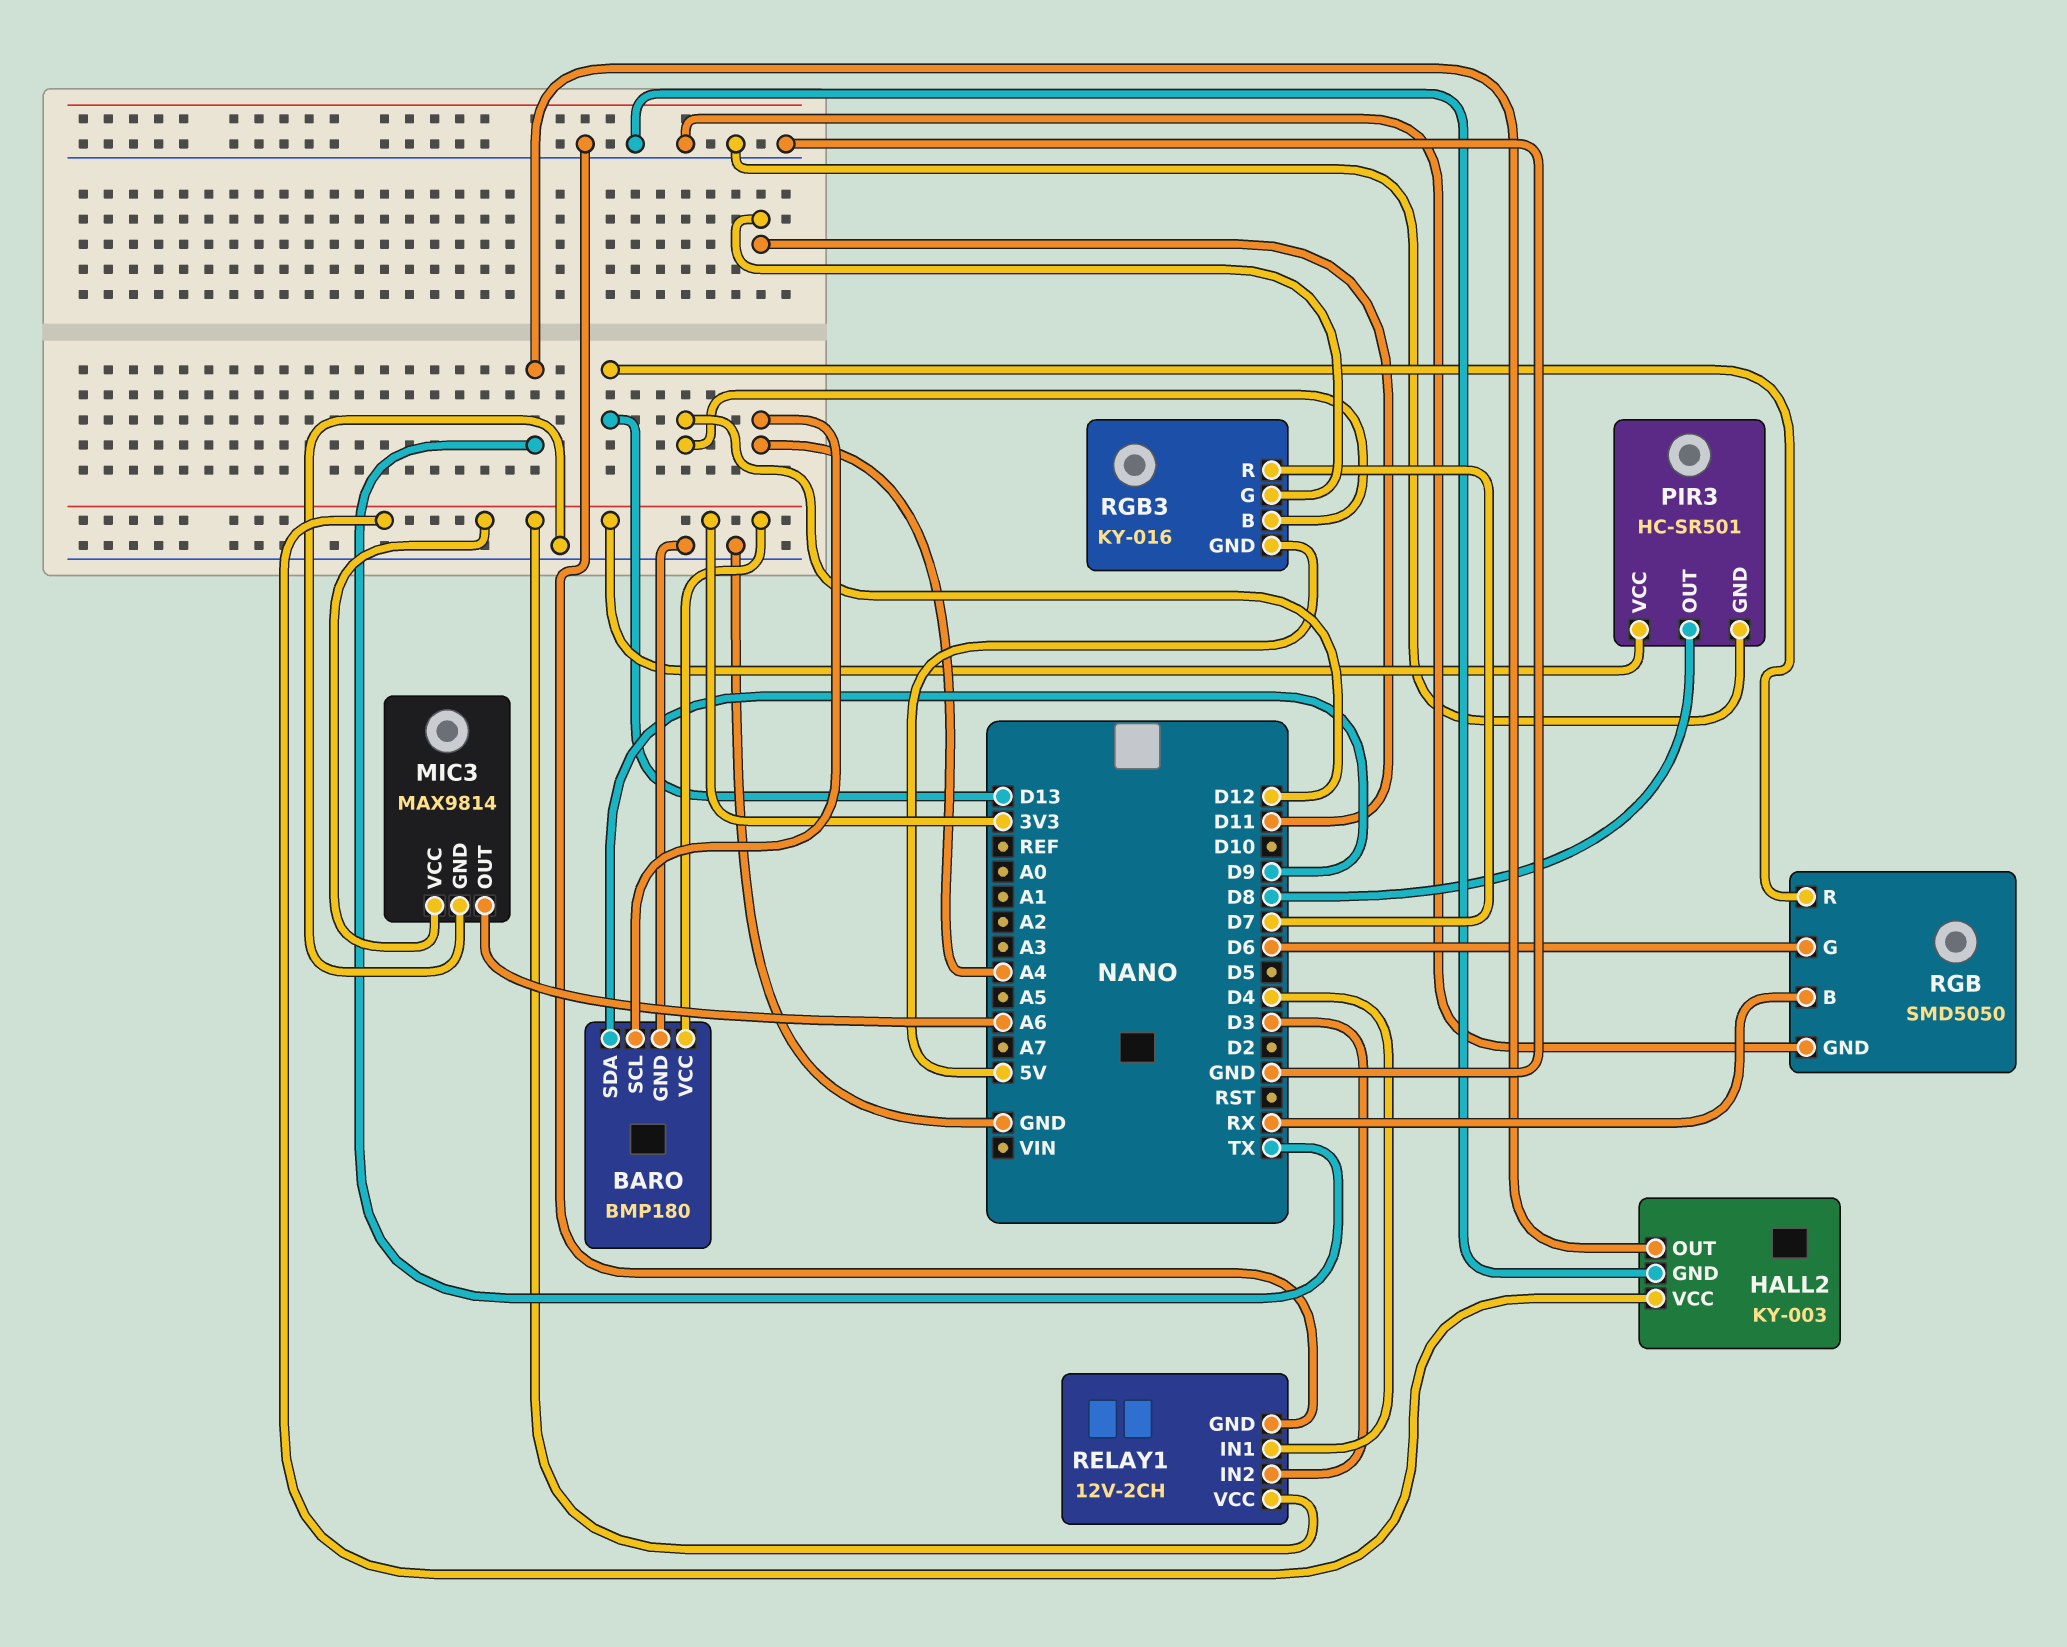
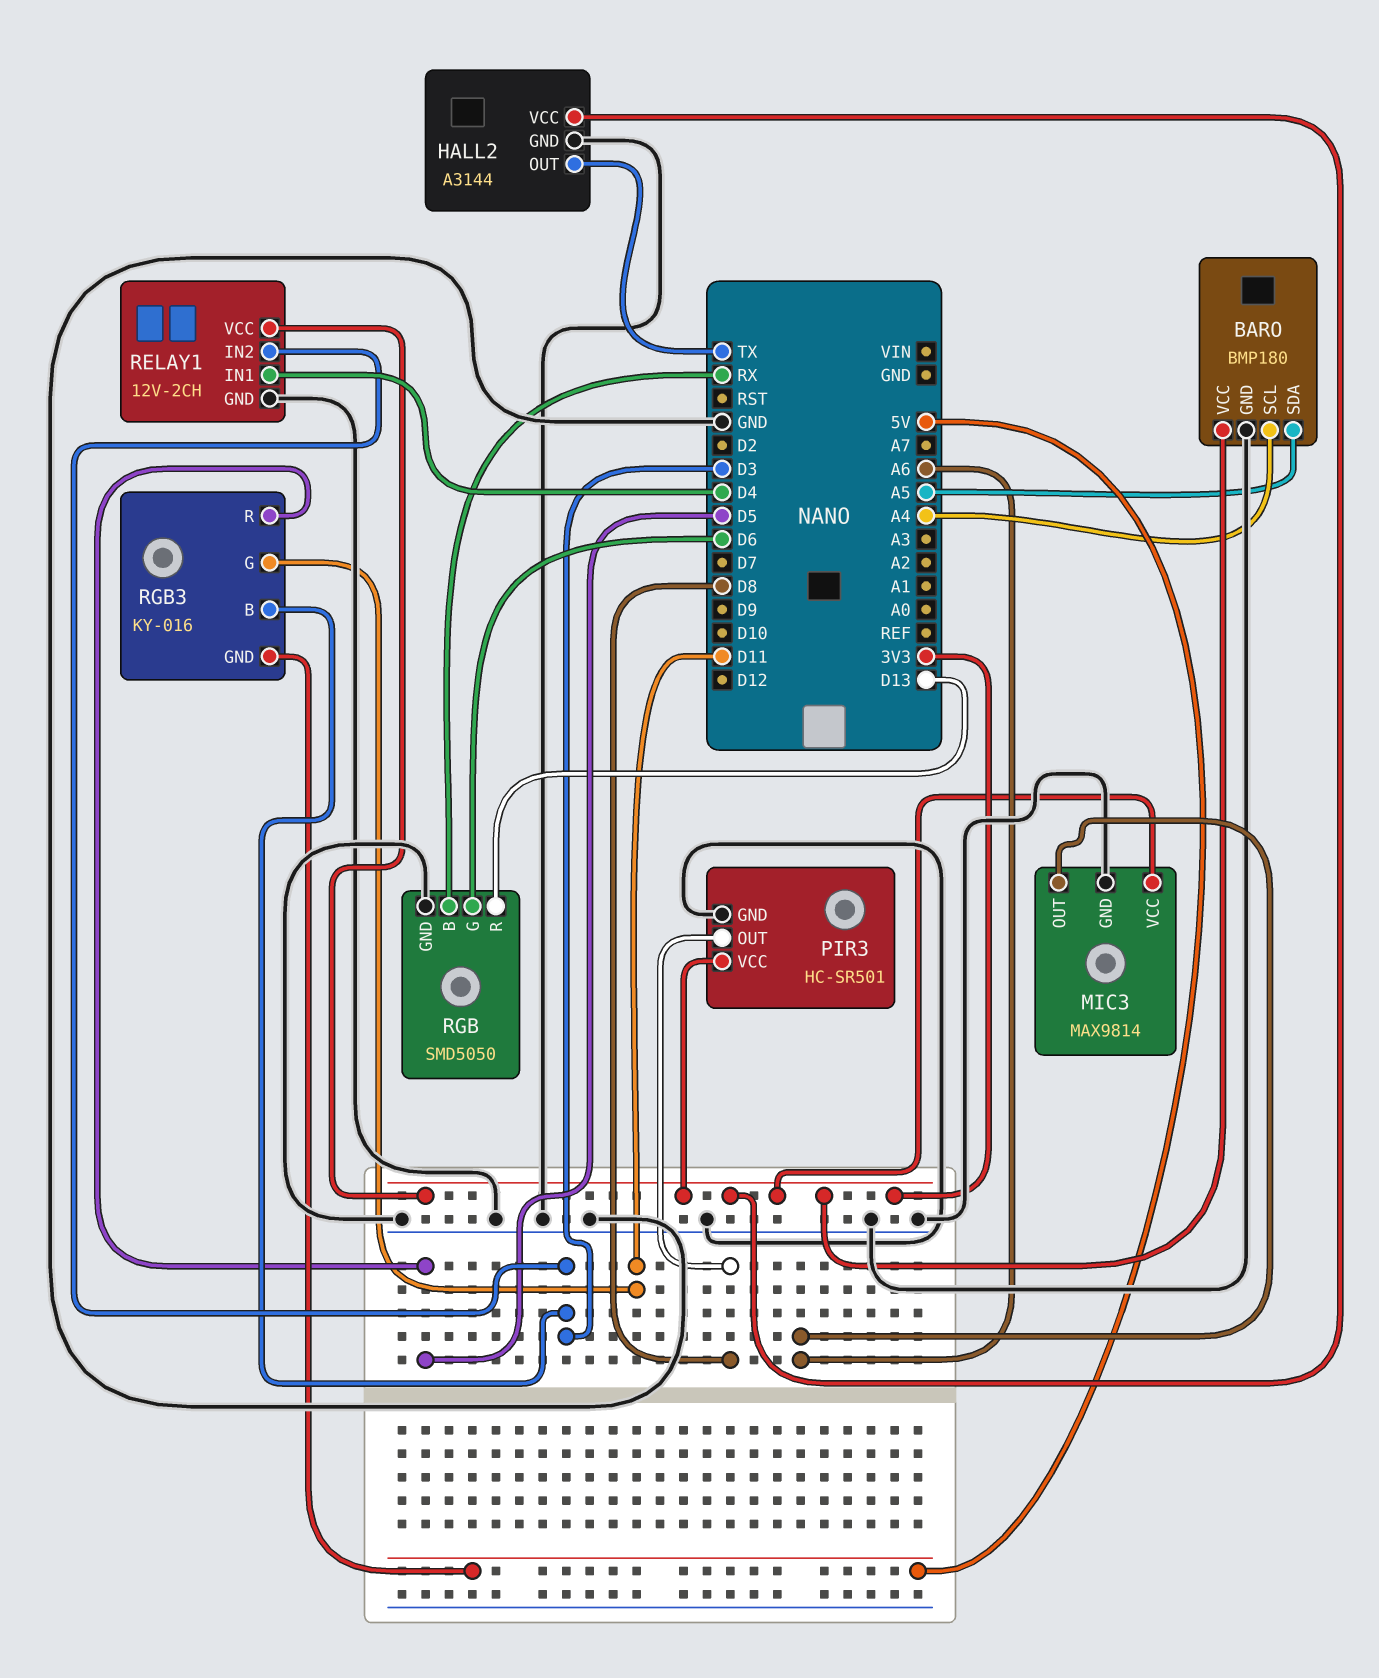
BARO pin SDA: D9 -> A5
HALL2: KY-003 -> A3144
RGB3 pin B: D12 -> D3
RGB3 pin R: D7 -> D5

